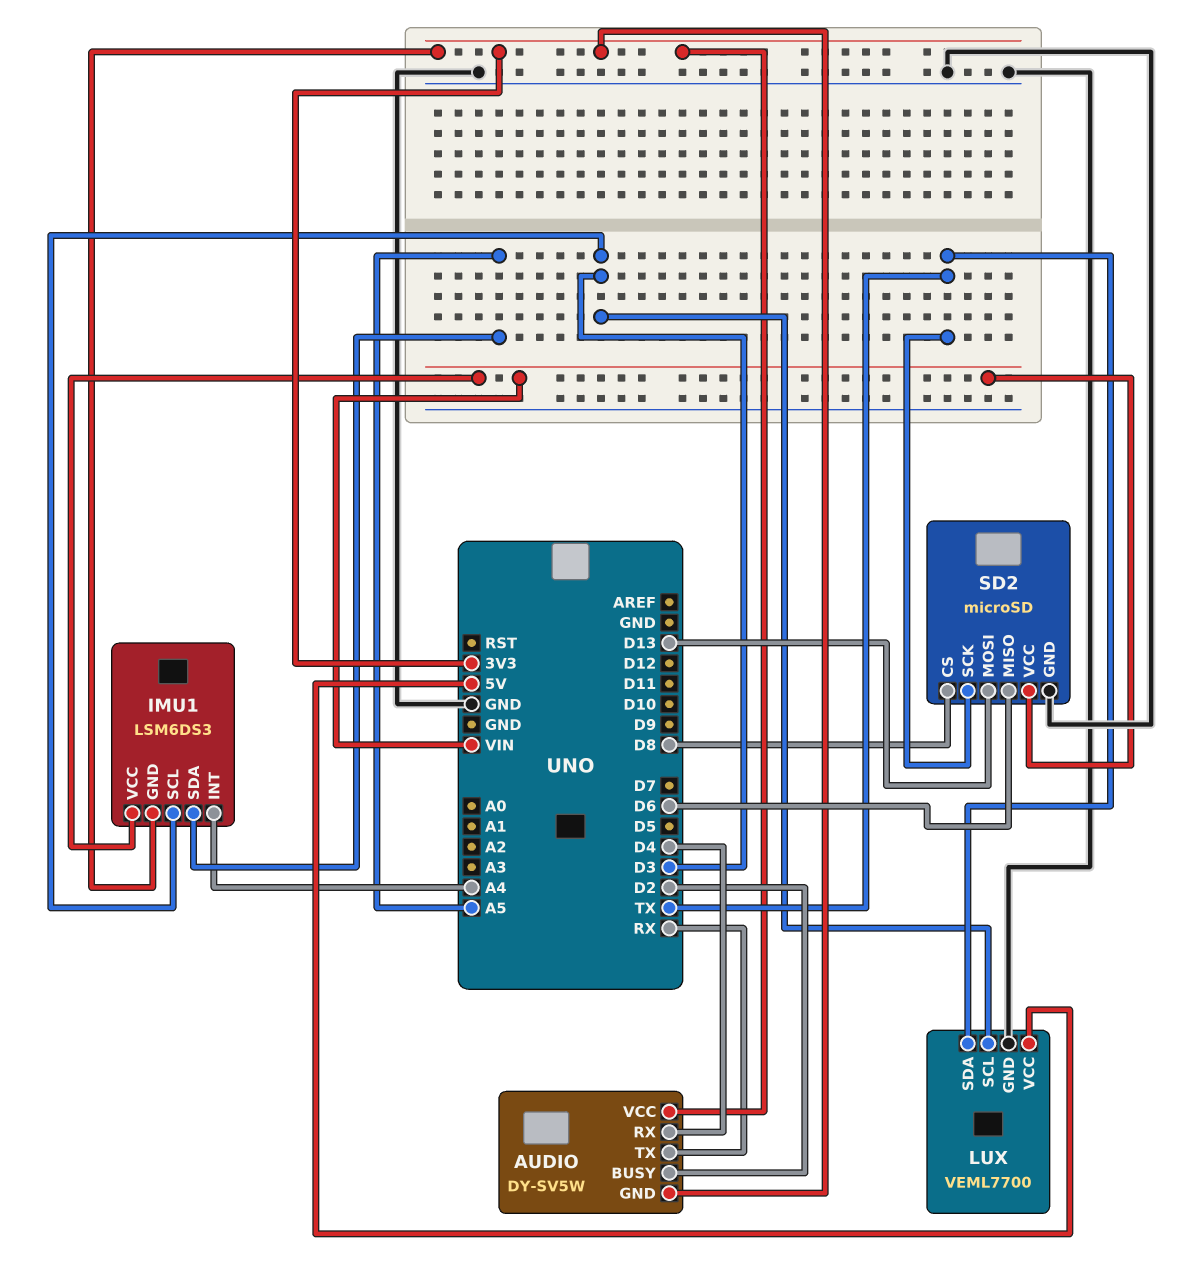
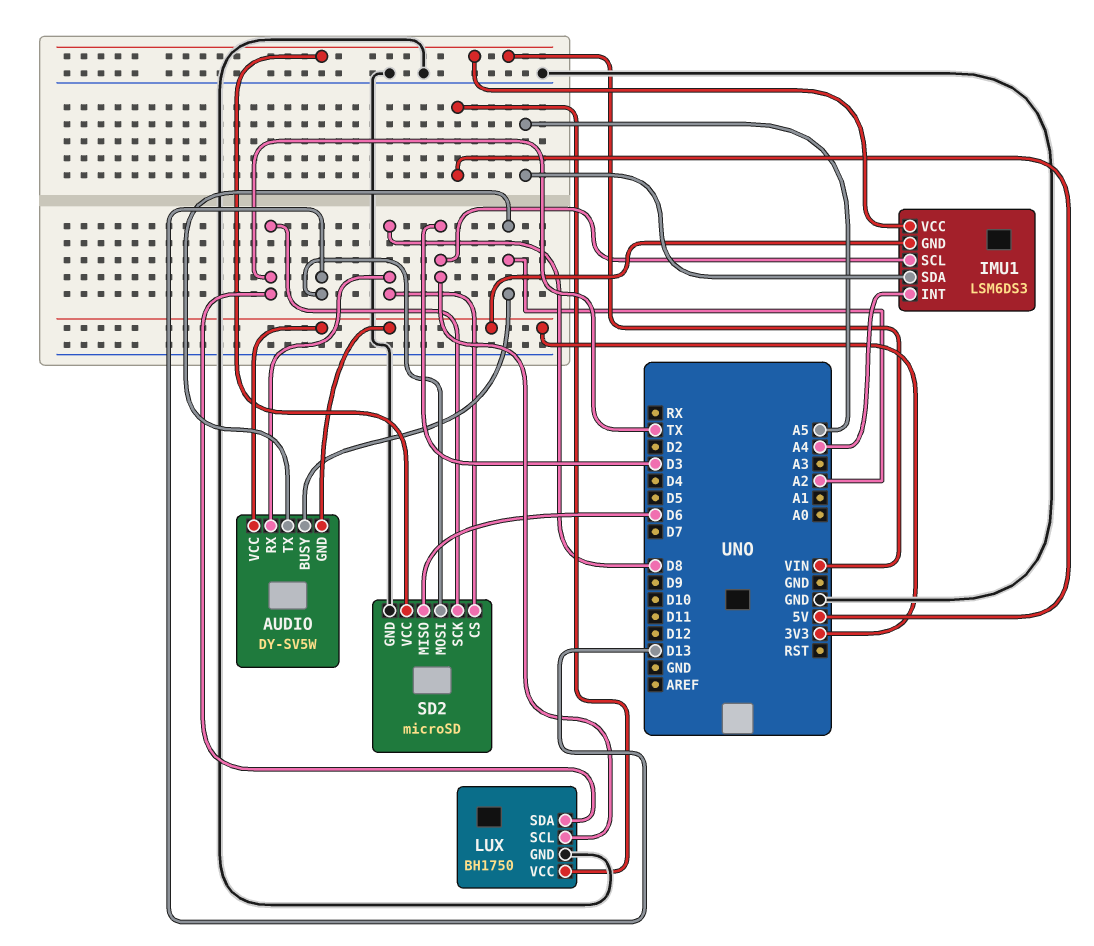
AUDIO pin BUSY: D2 -> A2
AUDIO pin RX: D4 -> D8
AUDIO pin TX: RX -> A2
LUX: VEML7700 -> BH1750

